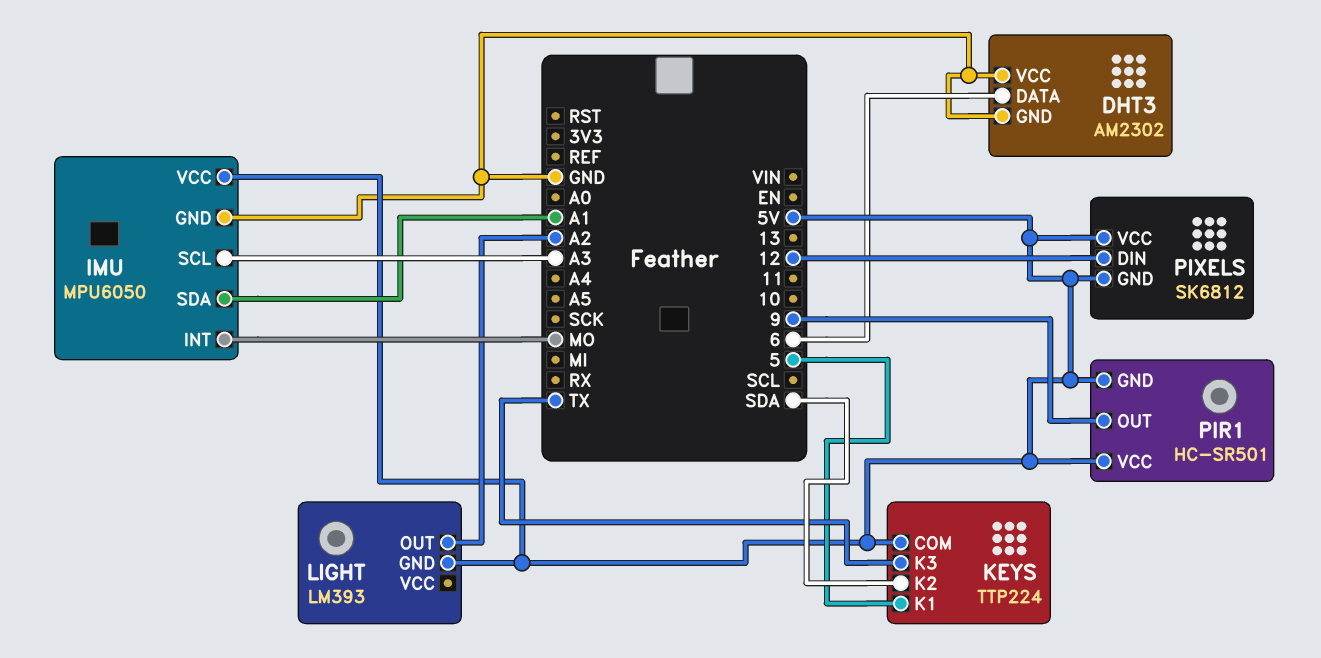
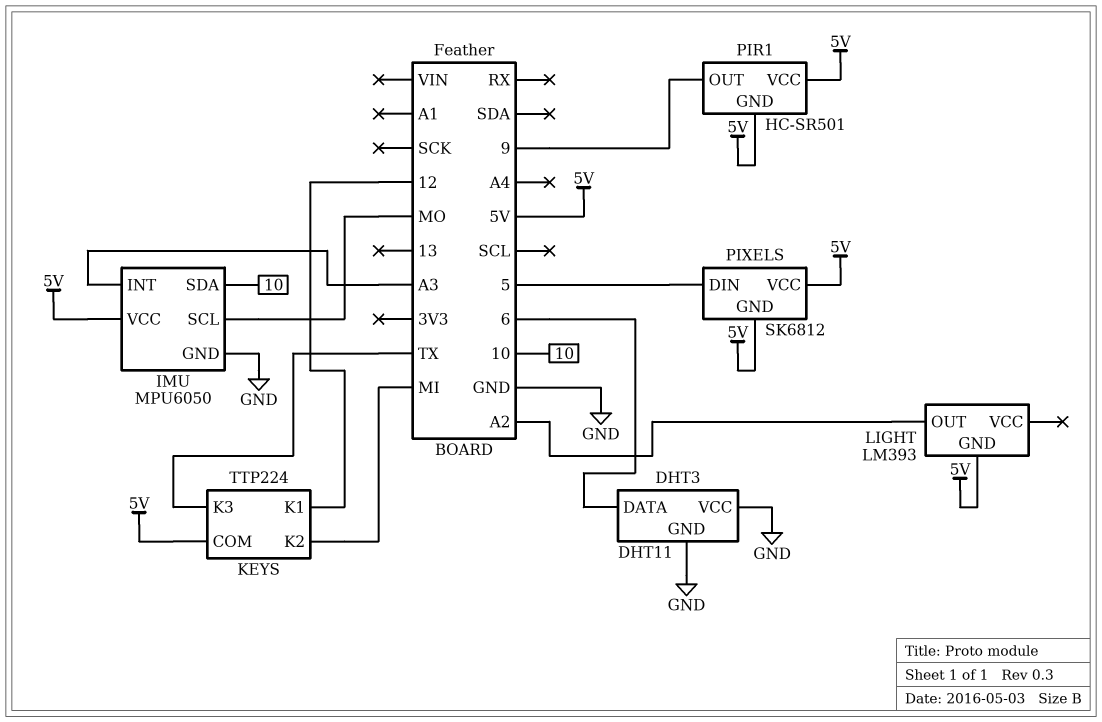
DHT3: AM2302 -> DHT11
IMU pin INT: MO -> A3
IMU pin SCL: A3 -> MO
IMU pin SDA: A1 -> 10
KEYS pin K1: 5 -> 12
KEYS pin K2: SDA -> MI
PIXELS pin DIN: 12 -> 5

